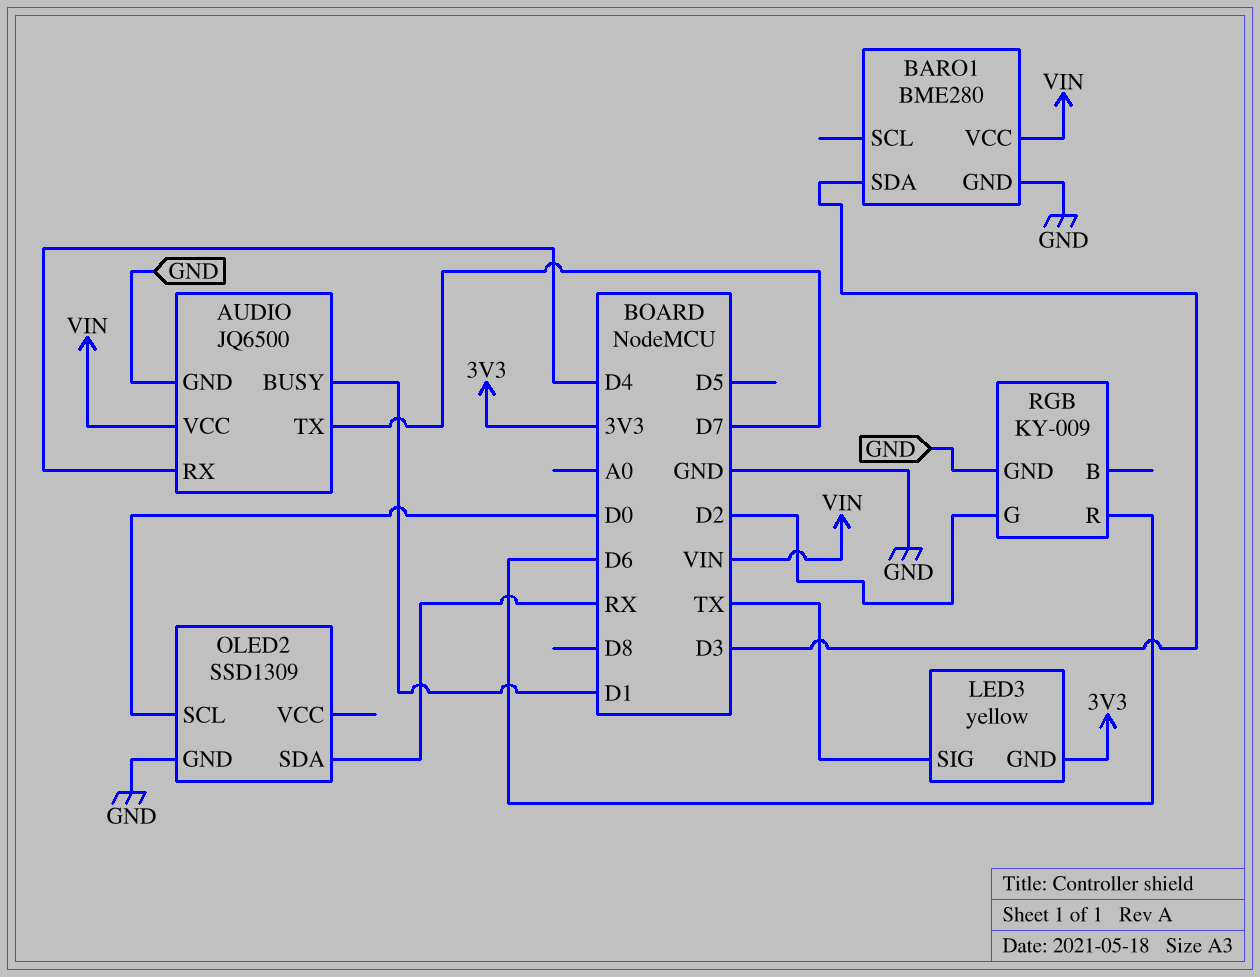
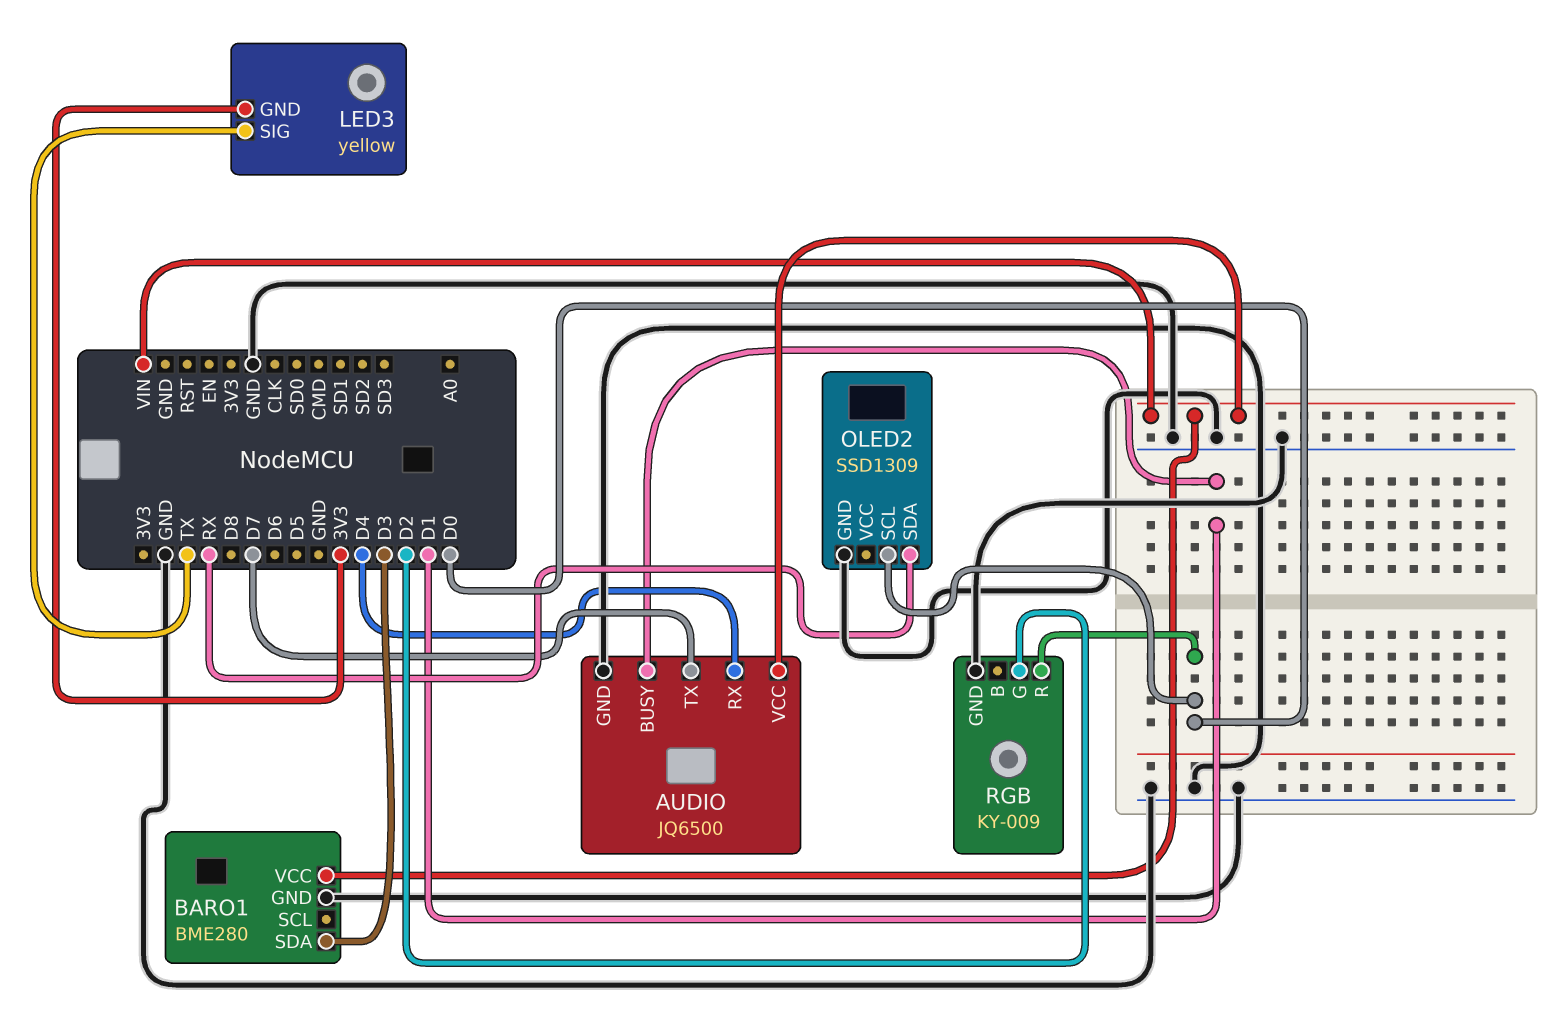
RGB pin R: D6 -> D0

